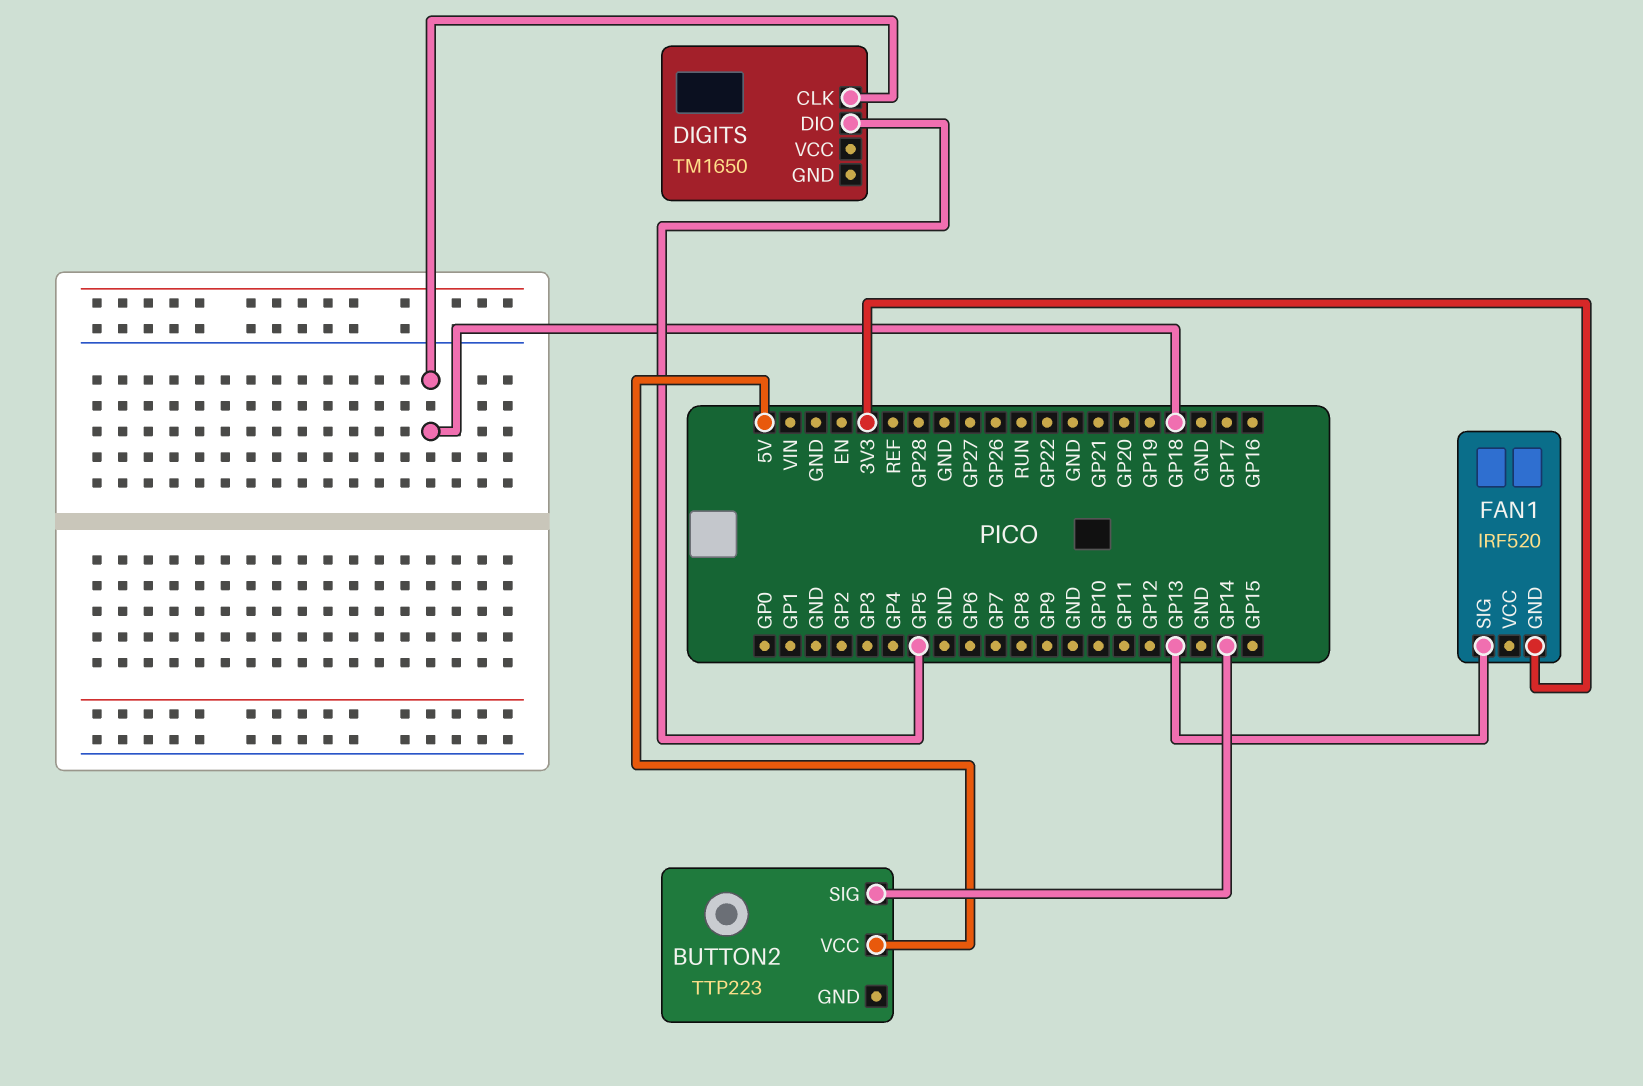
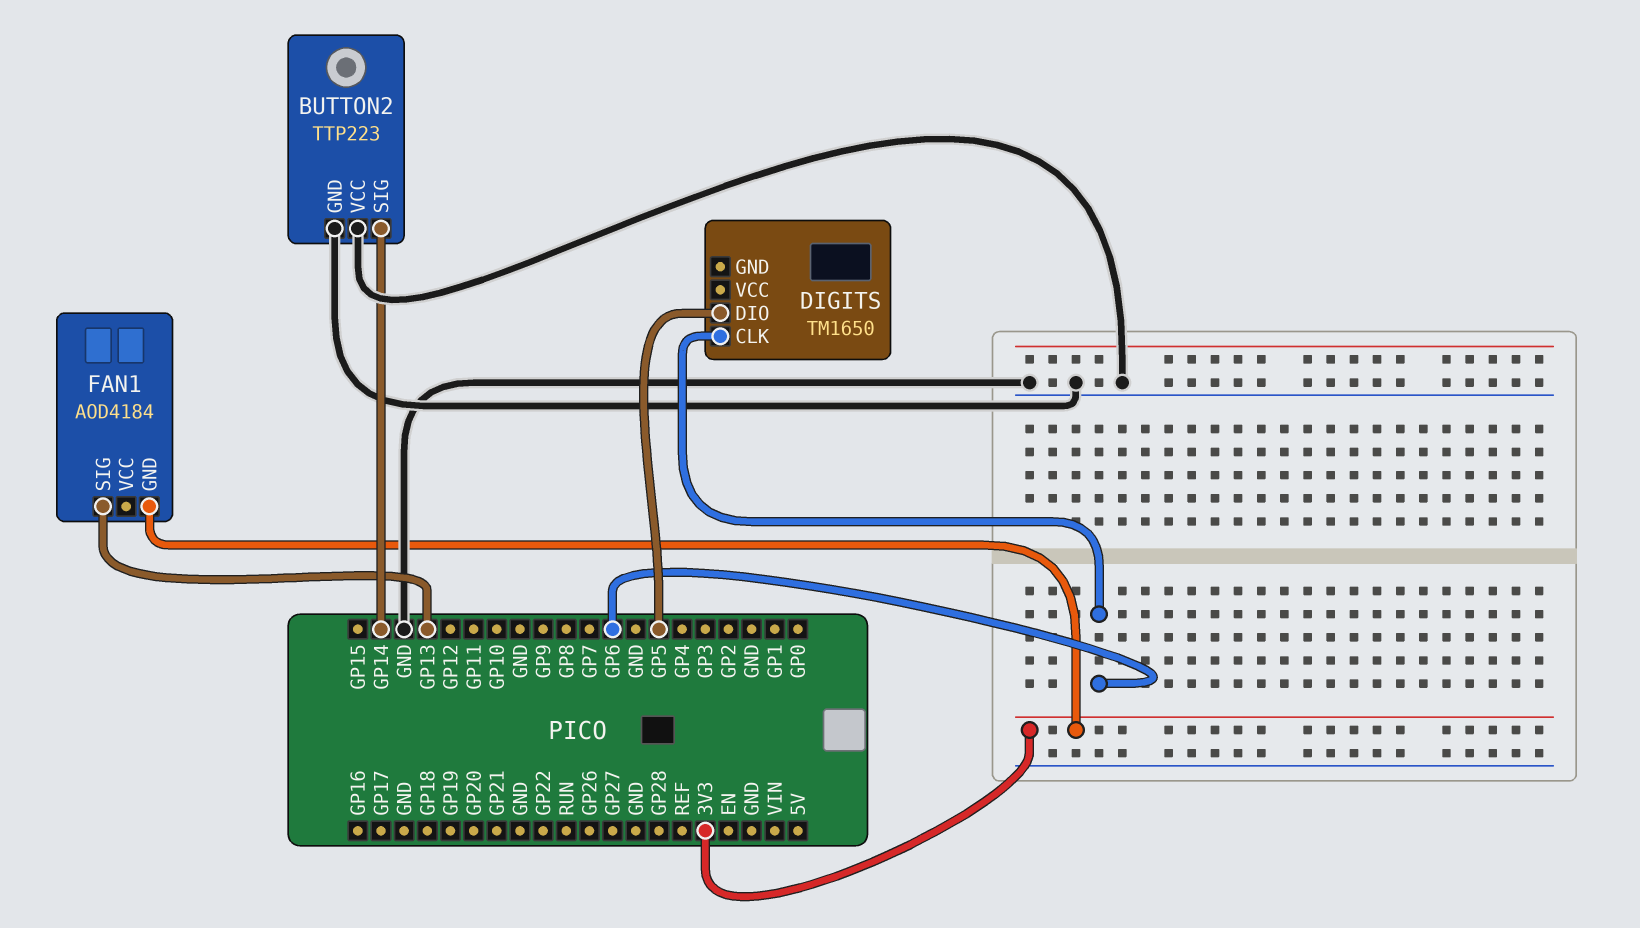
BUTTON2 pin GND: none -> GND
BUTTON2 pin VCC: 5V -> GND
DIGITS pin CLK: GP18 -> GP6
FAN1: IRF520 -> AOD4184

